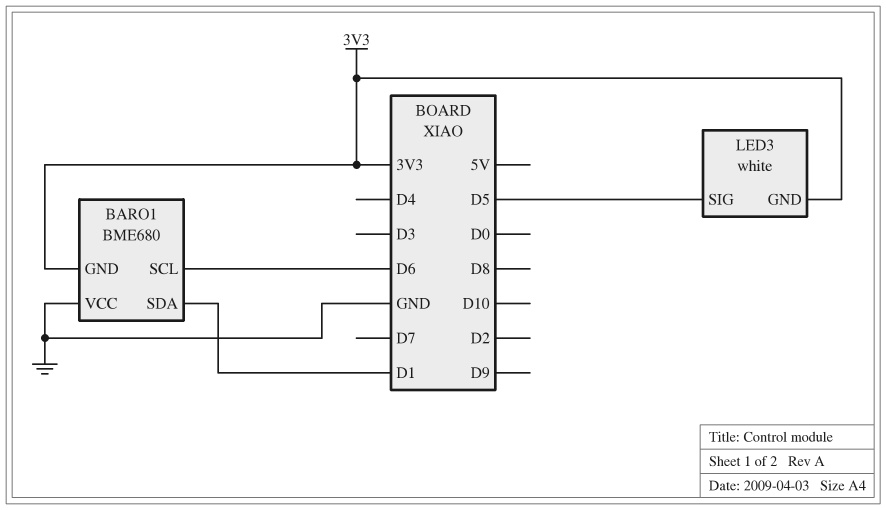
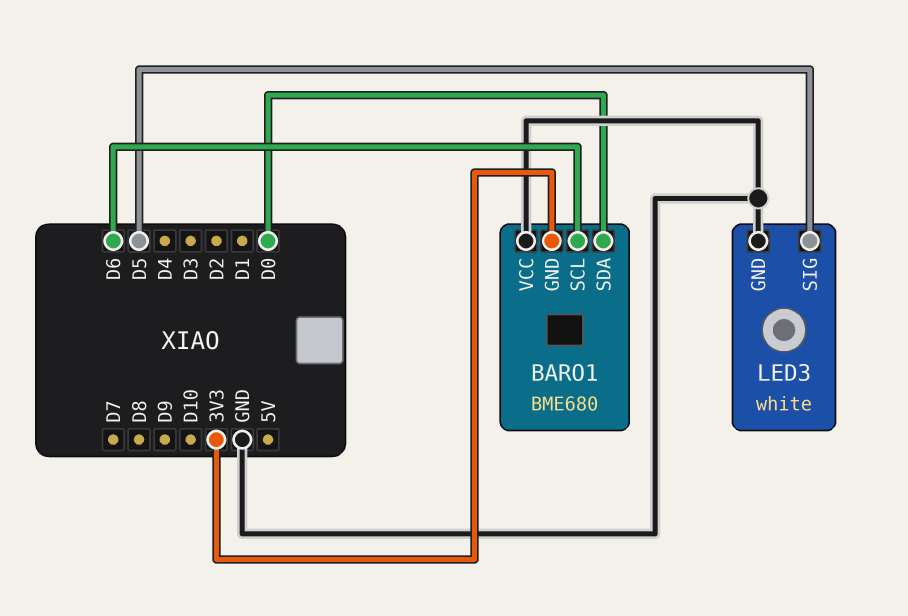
BARO1 pin SDA: D1 -> D0
LED3 pin GND: 3V3 -> GND

